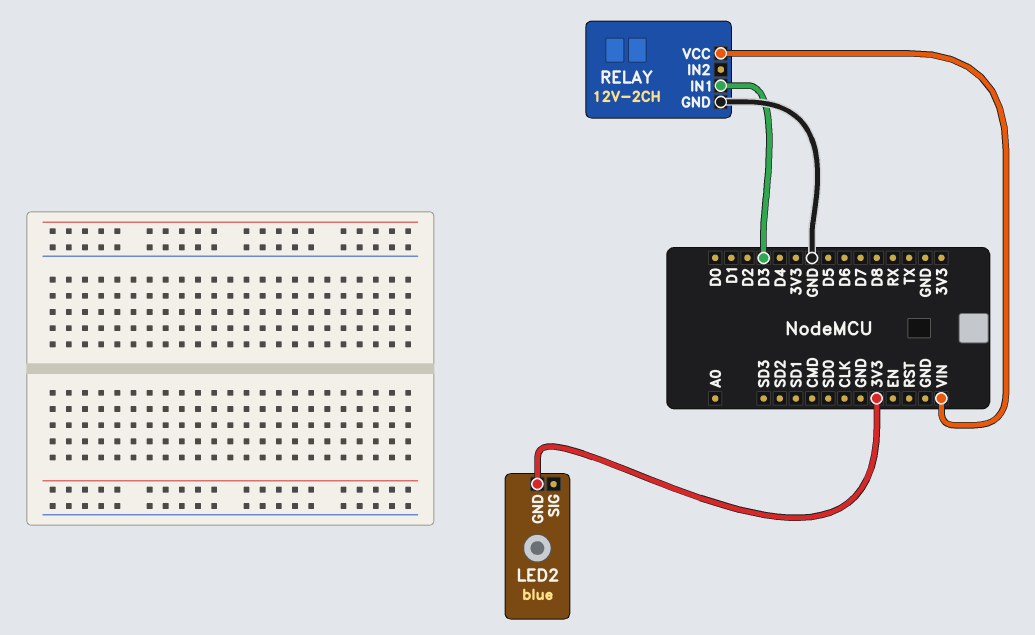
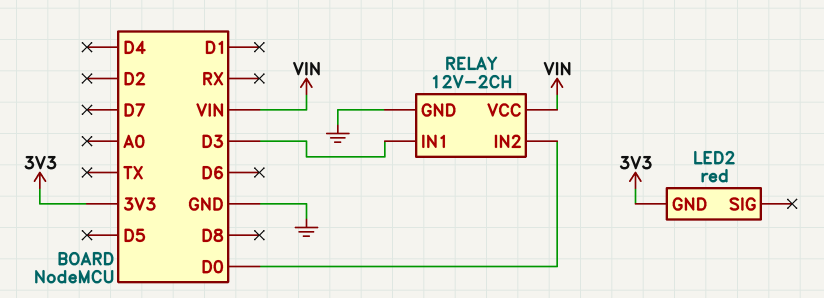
LED2: blue -> red
RELAY pin IN2: none -> D0

